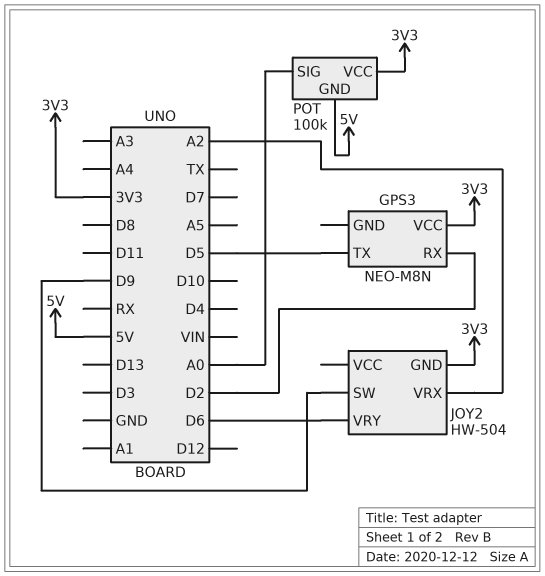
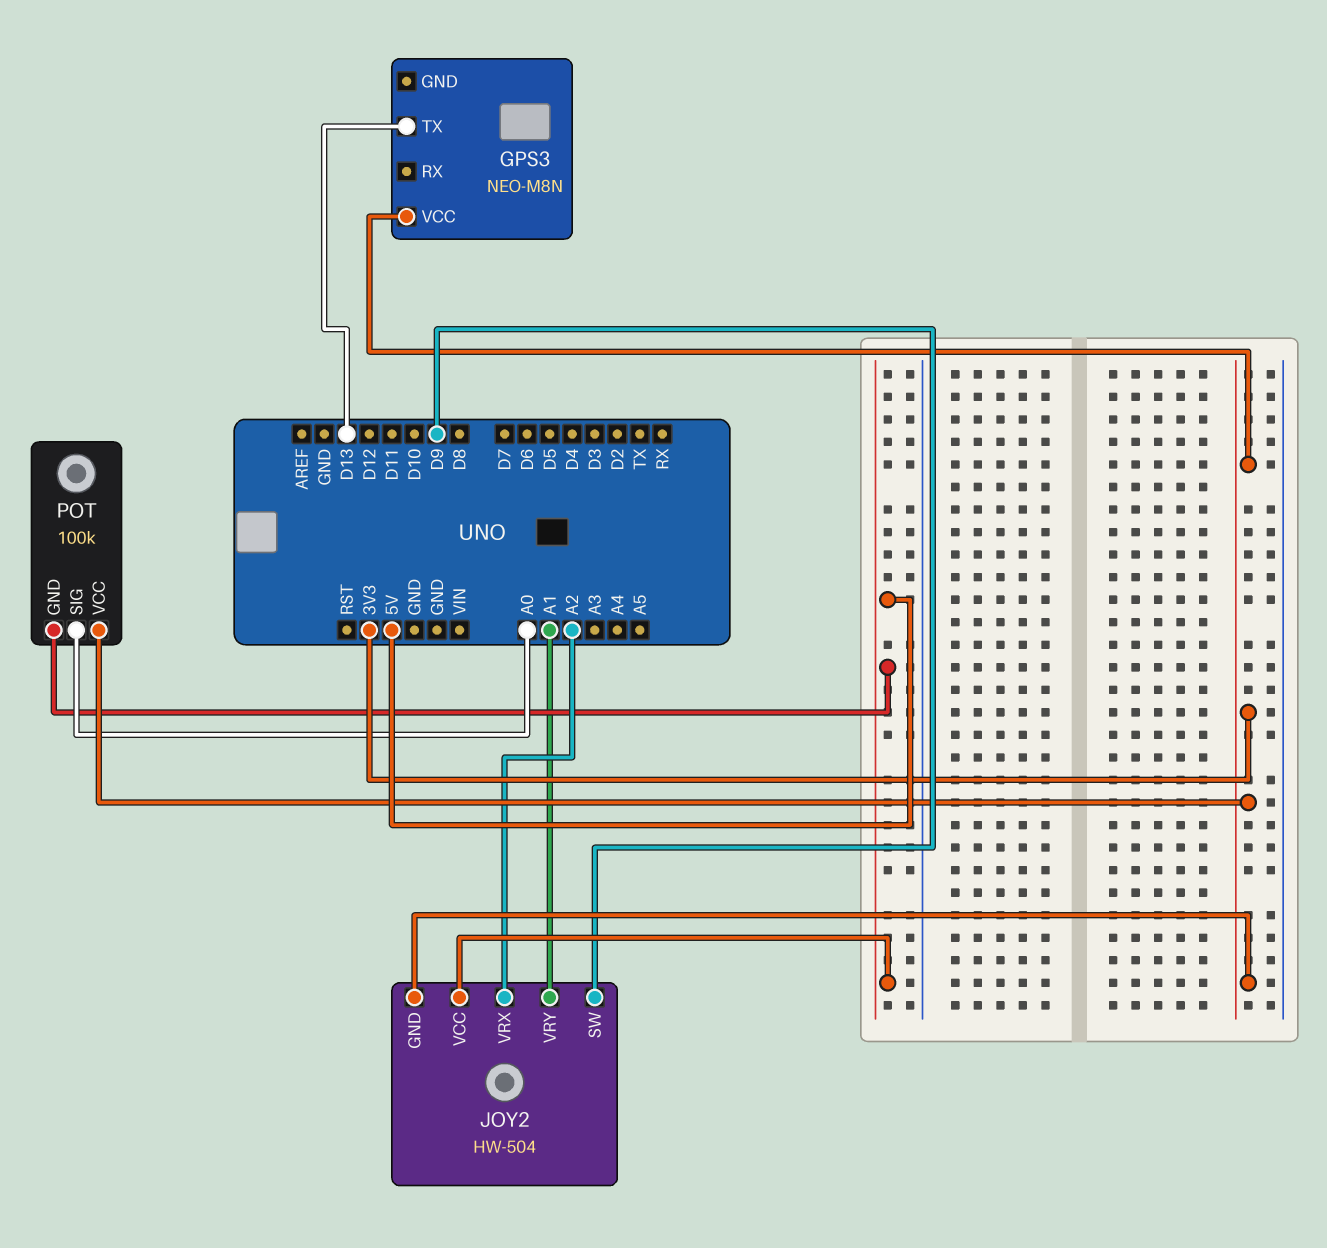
GPS3 pin RX: D2 -> none
GPS3 pin TX: D5 -> D13
JOY2 pin VCC: none -> 5V
JOY2 pin VRY: D6 -> A1

